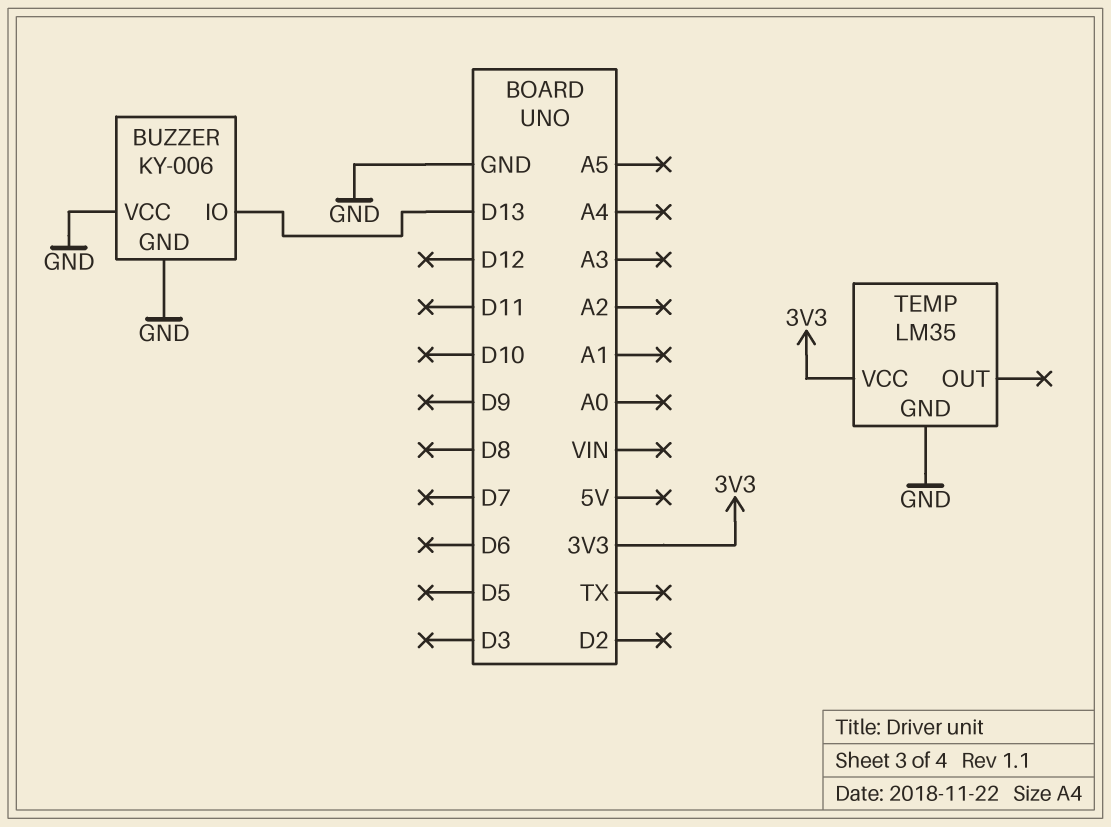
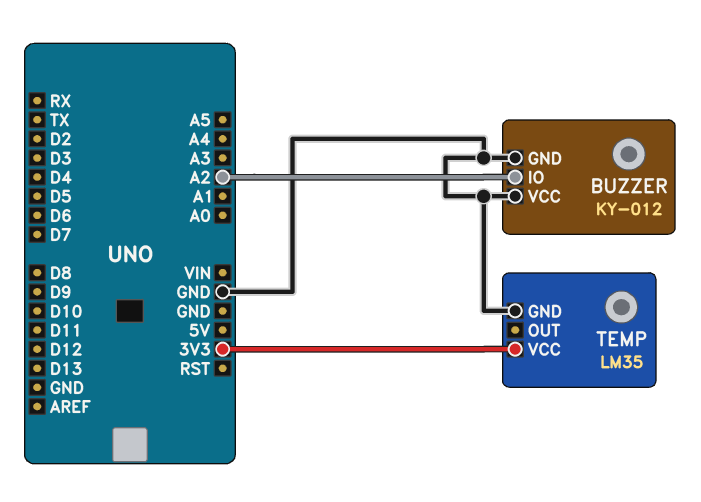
BUZZER: KY-006 -> KY-012
BUZZER pin IO: D13 -> A2

